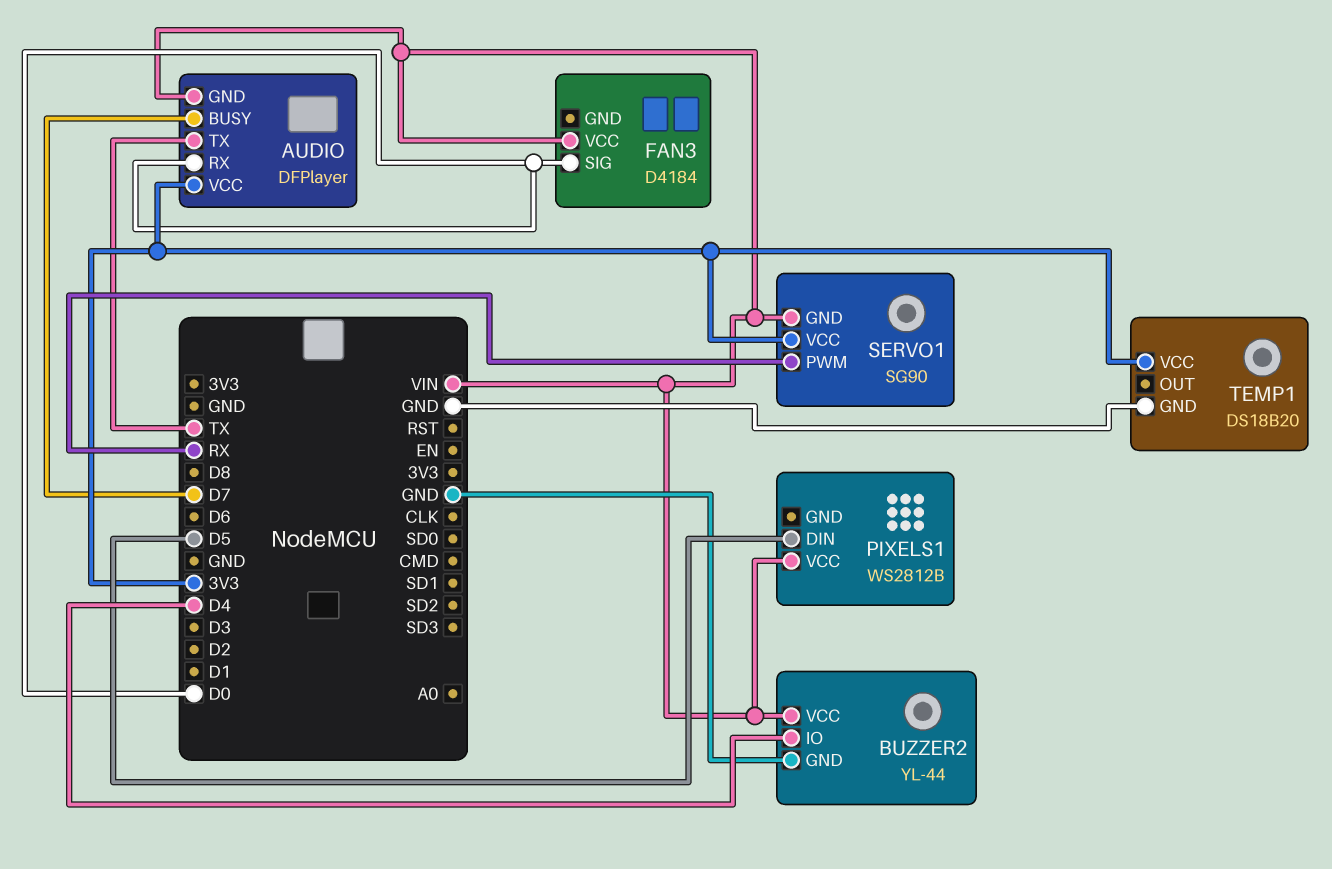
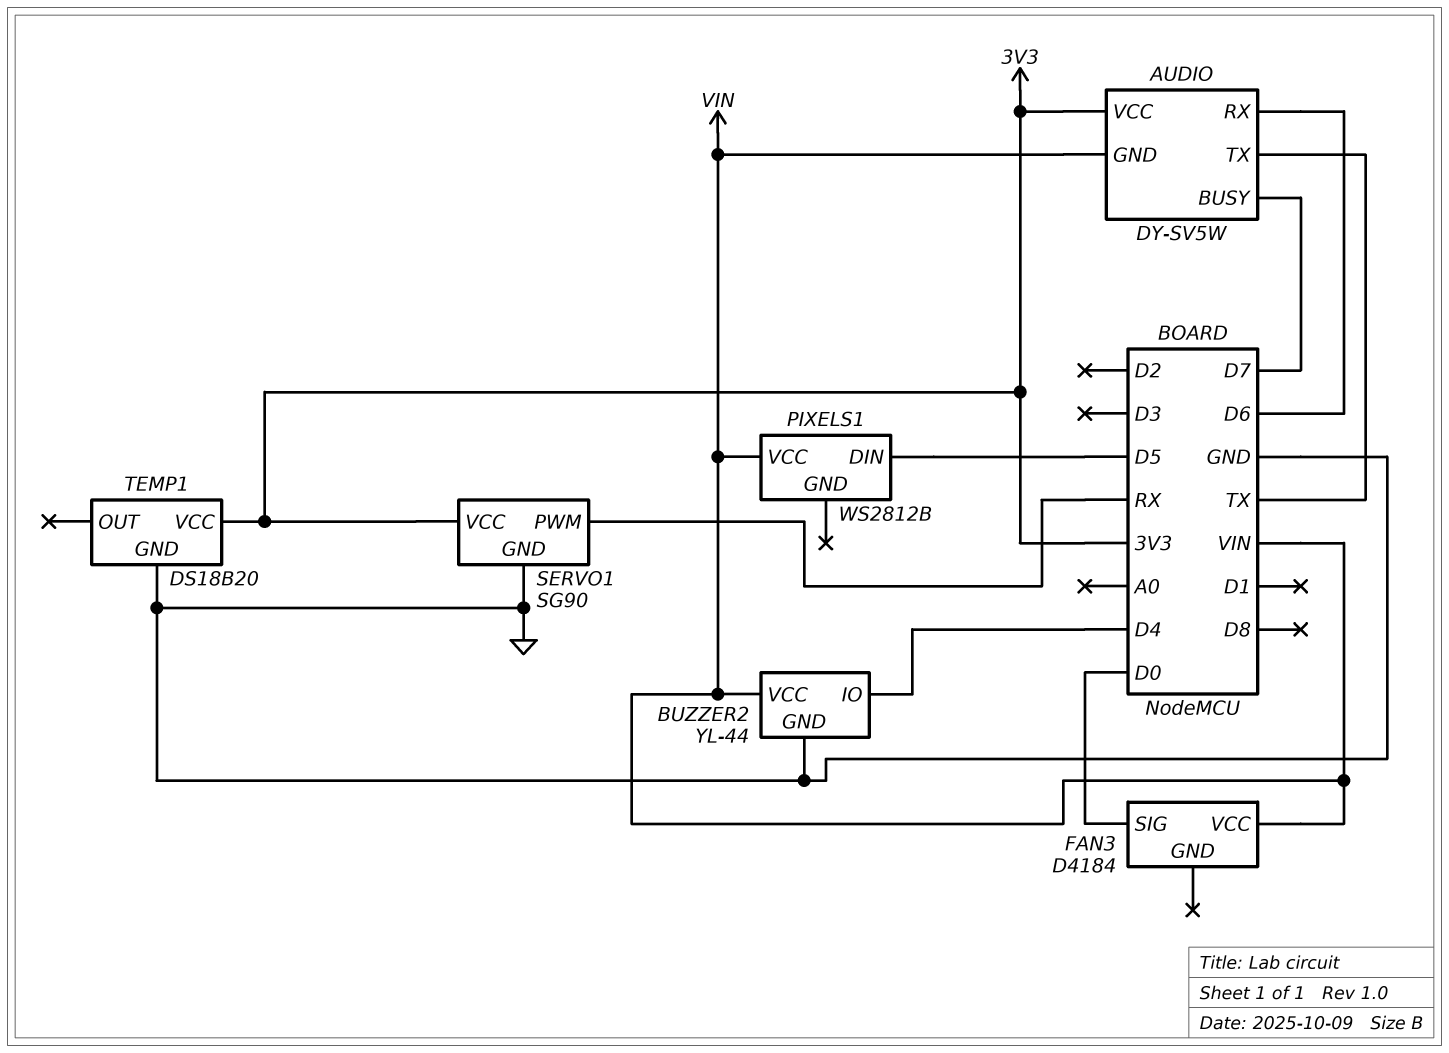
AUDIO: DFPlayer -> DY-SV5W
AUDIO pin RX: D0 -> D6
SERVO1 pin GND: VIN -> GND

